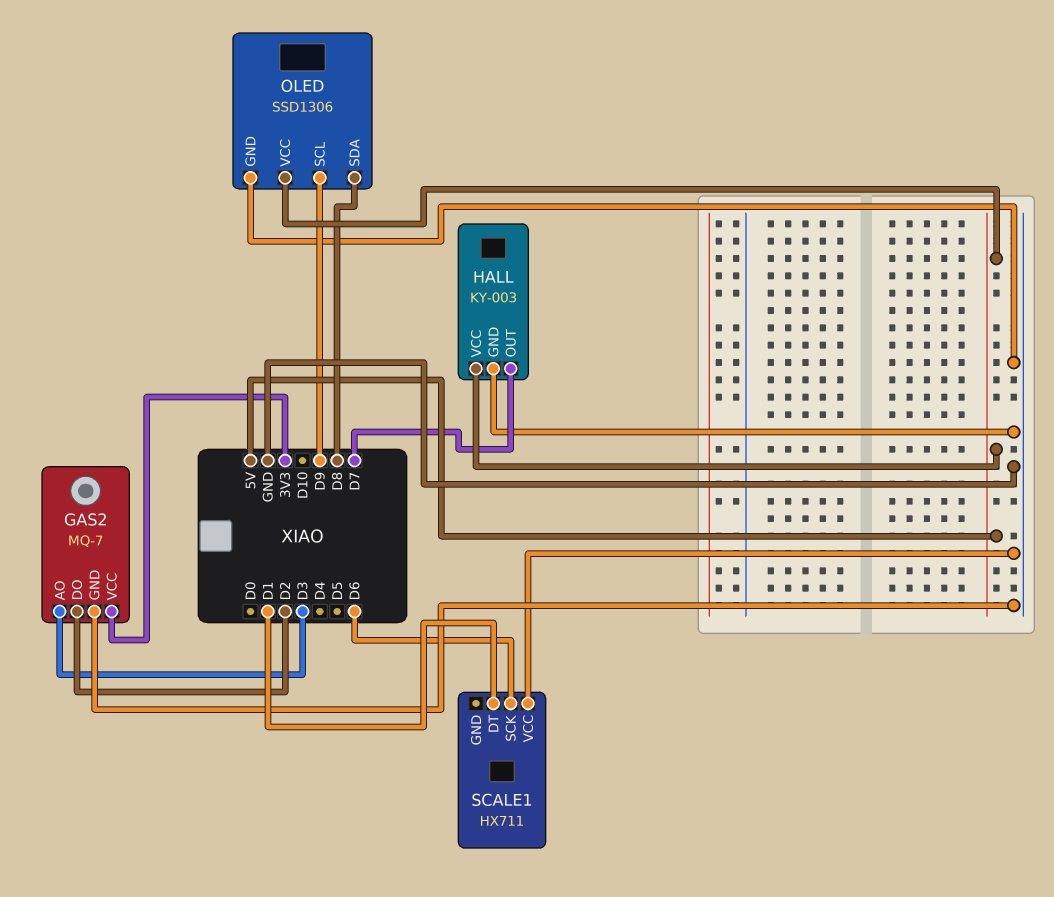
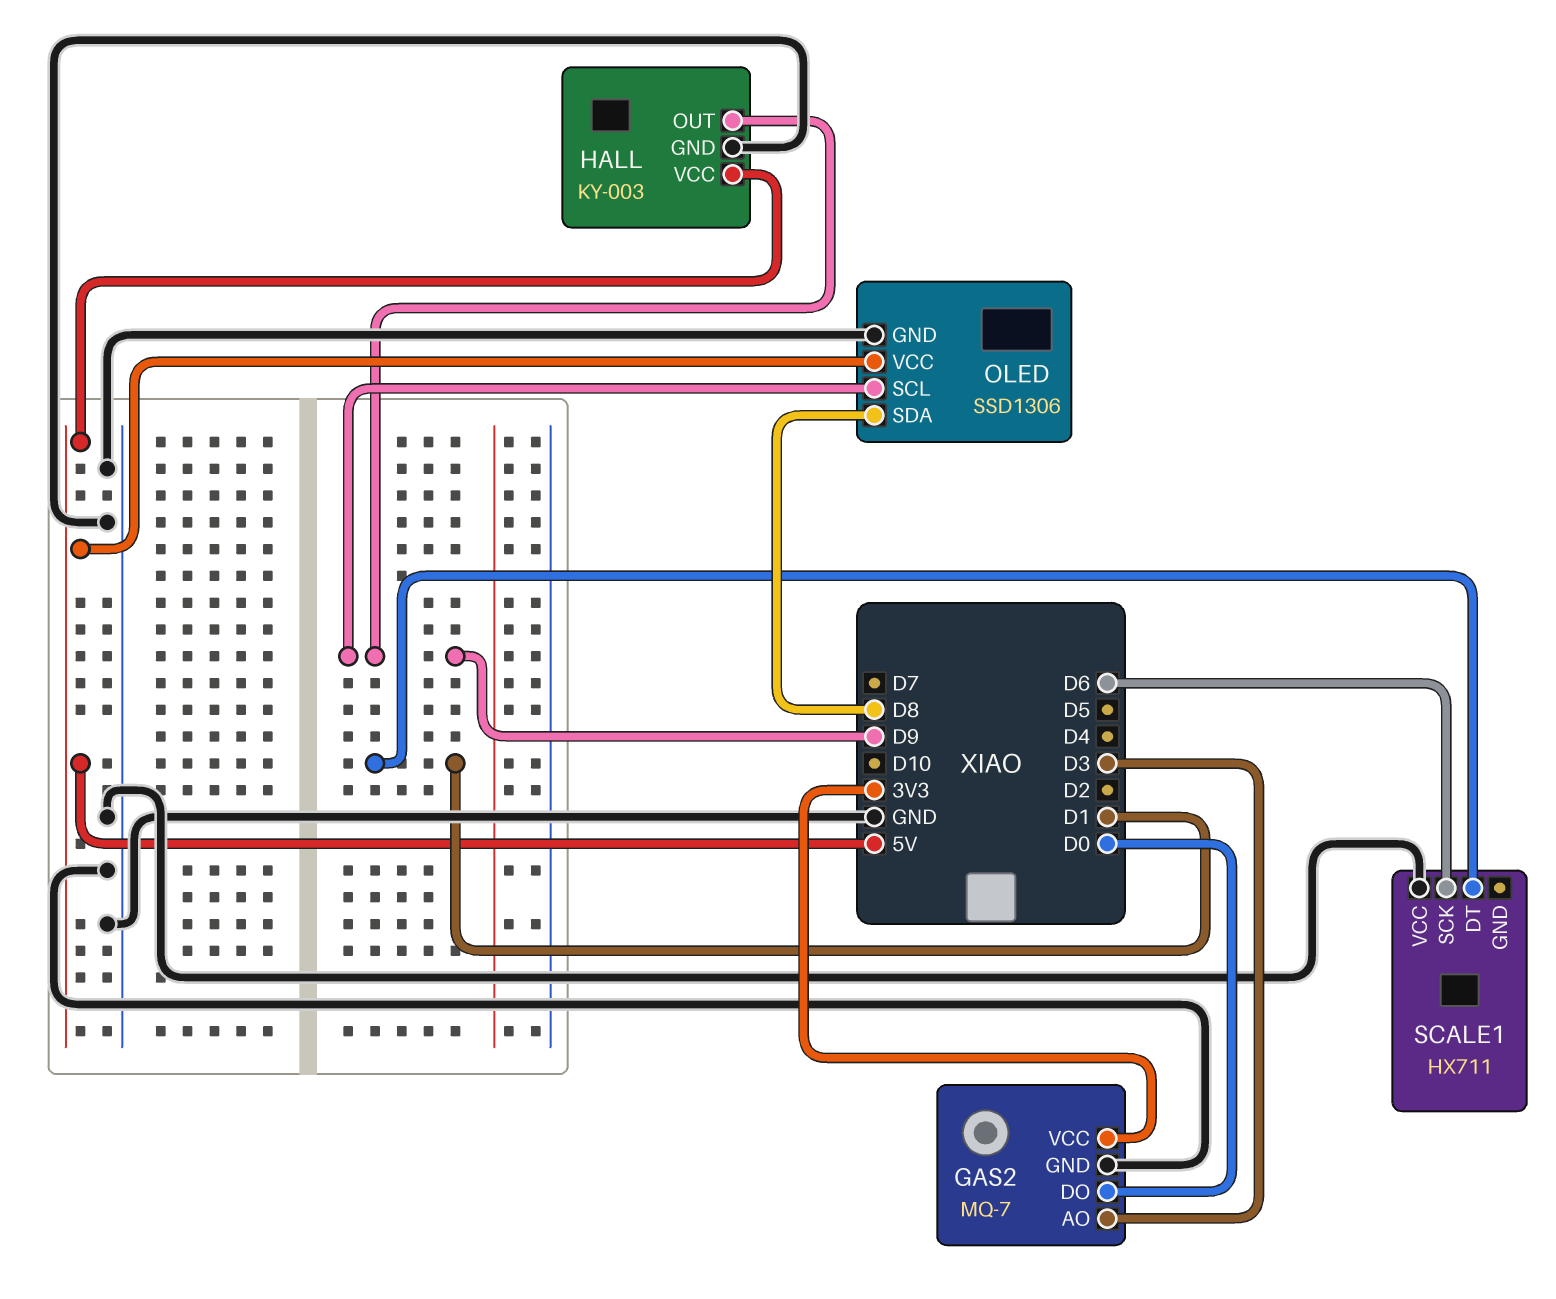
GAS2 pin DO: D2 -> D0
HALL pin OUT: D7 -> D9

